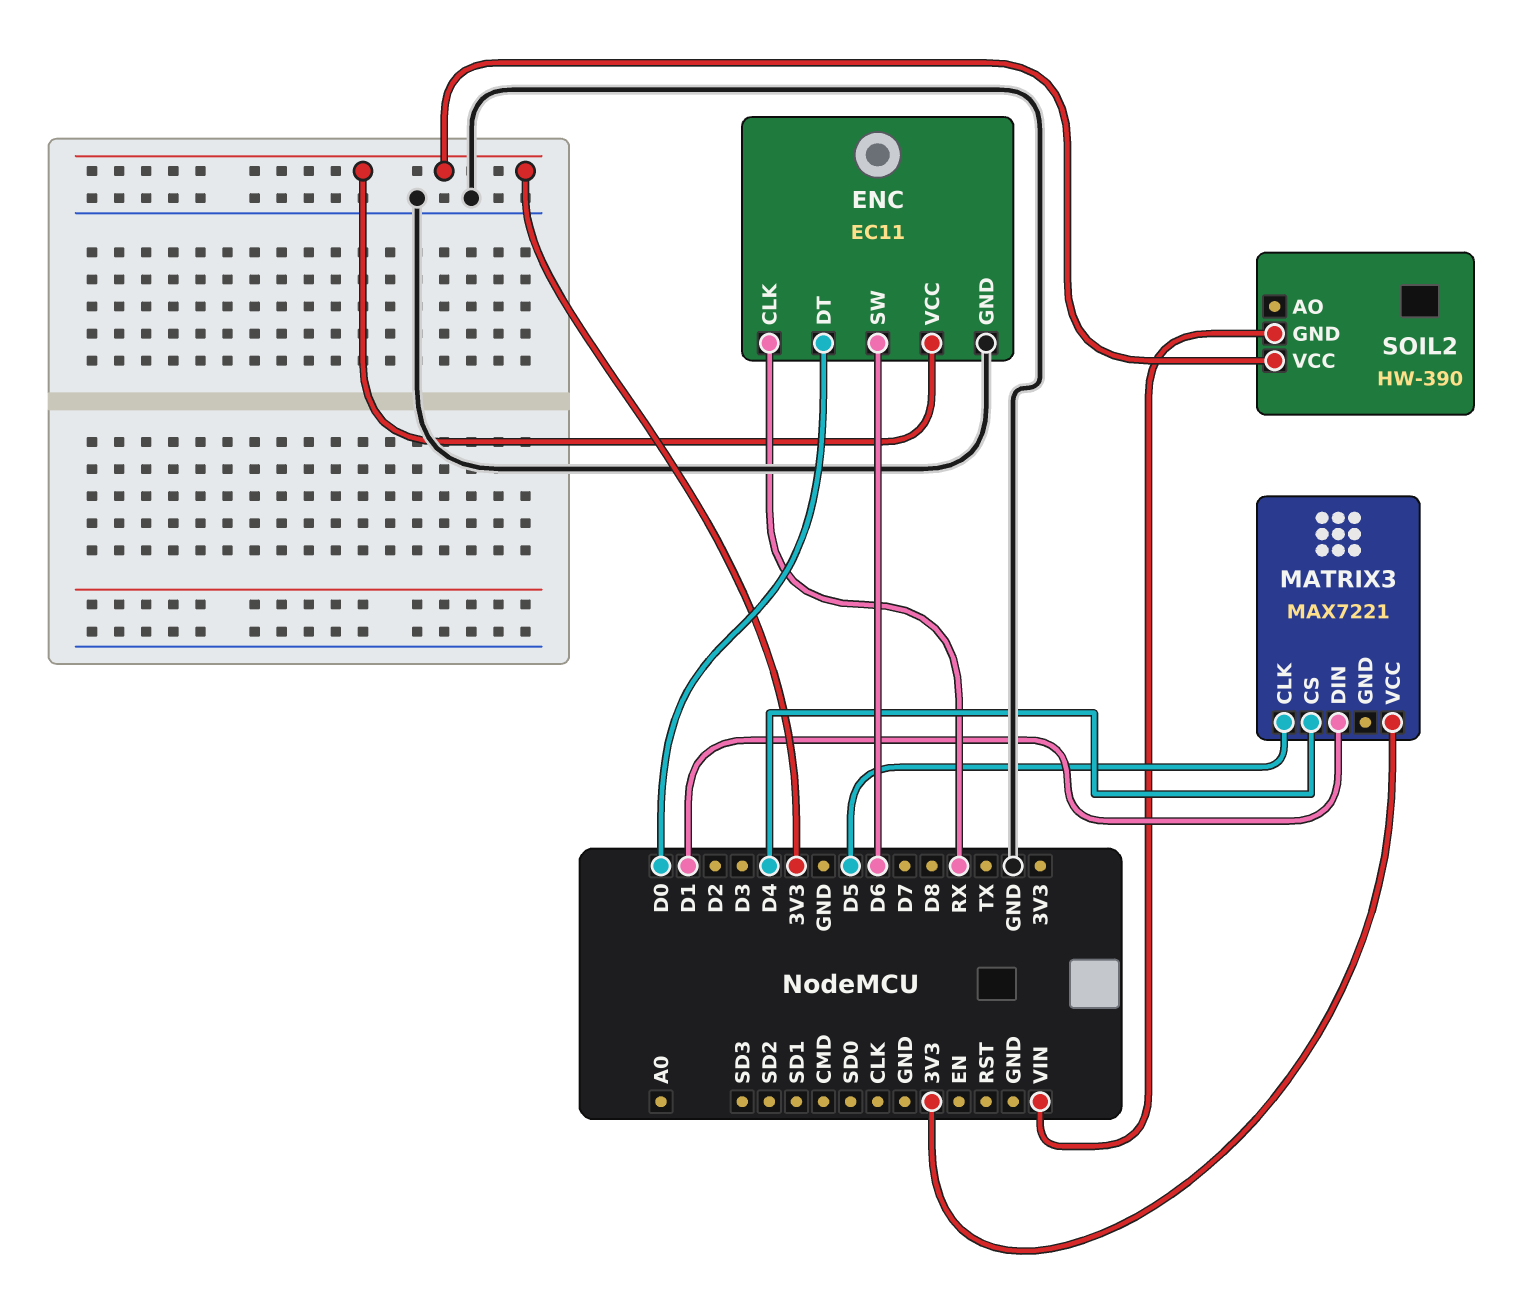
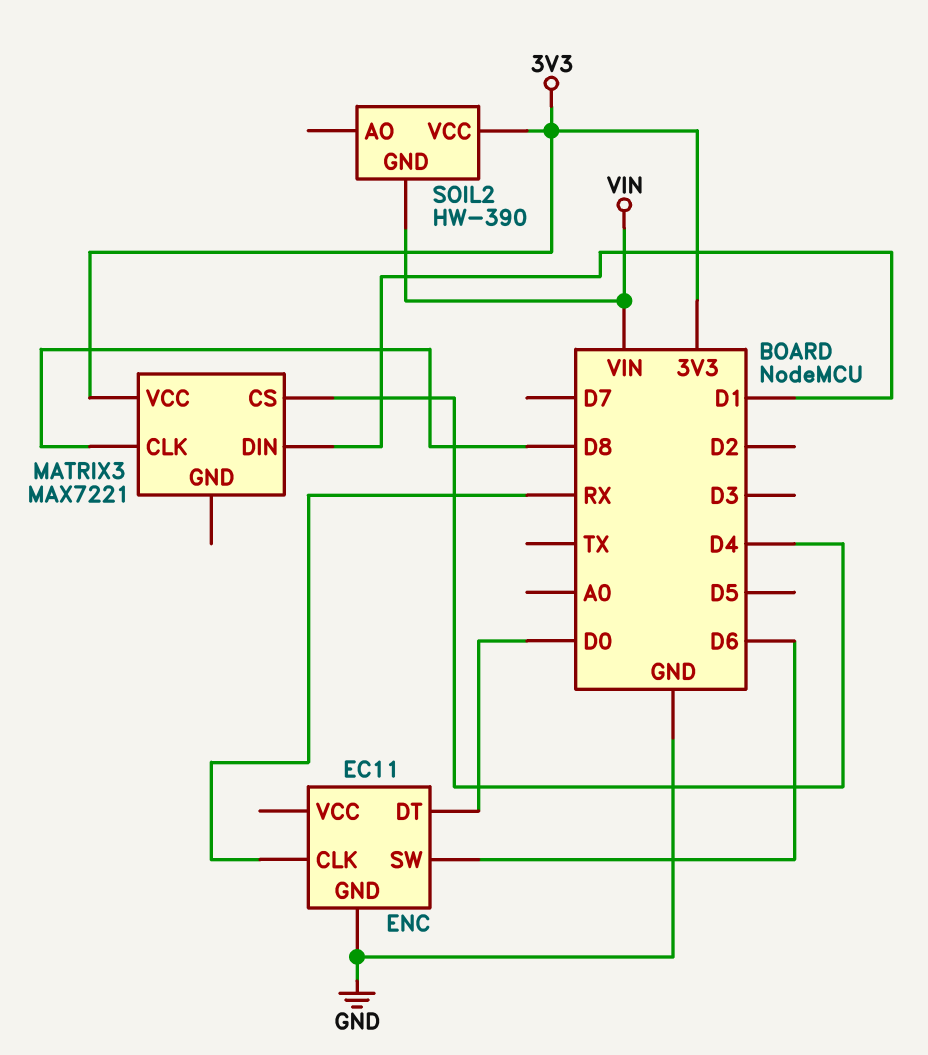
ENC pin VCC: 3V3 -> none
MATRIX3 pin CLK: D5 -> D8

